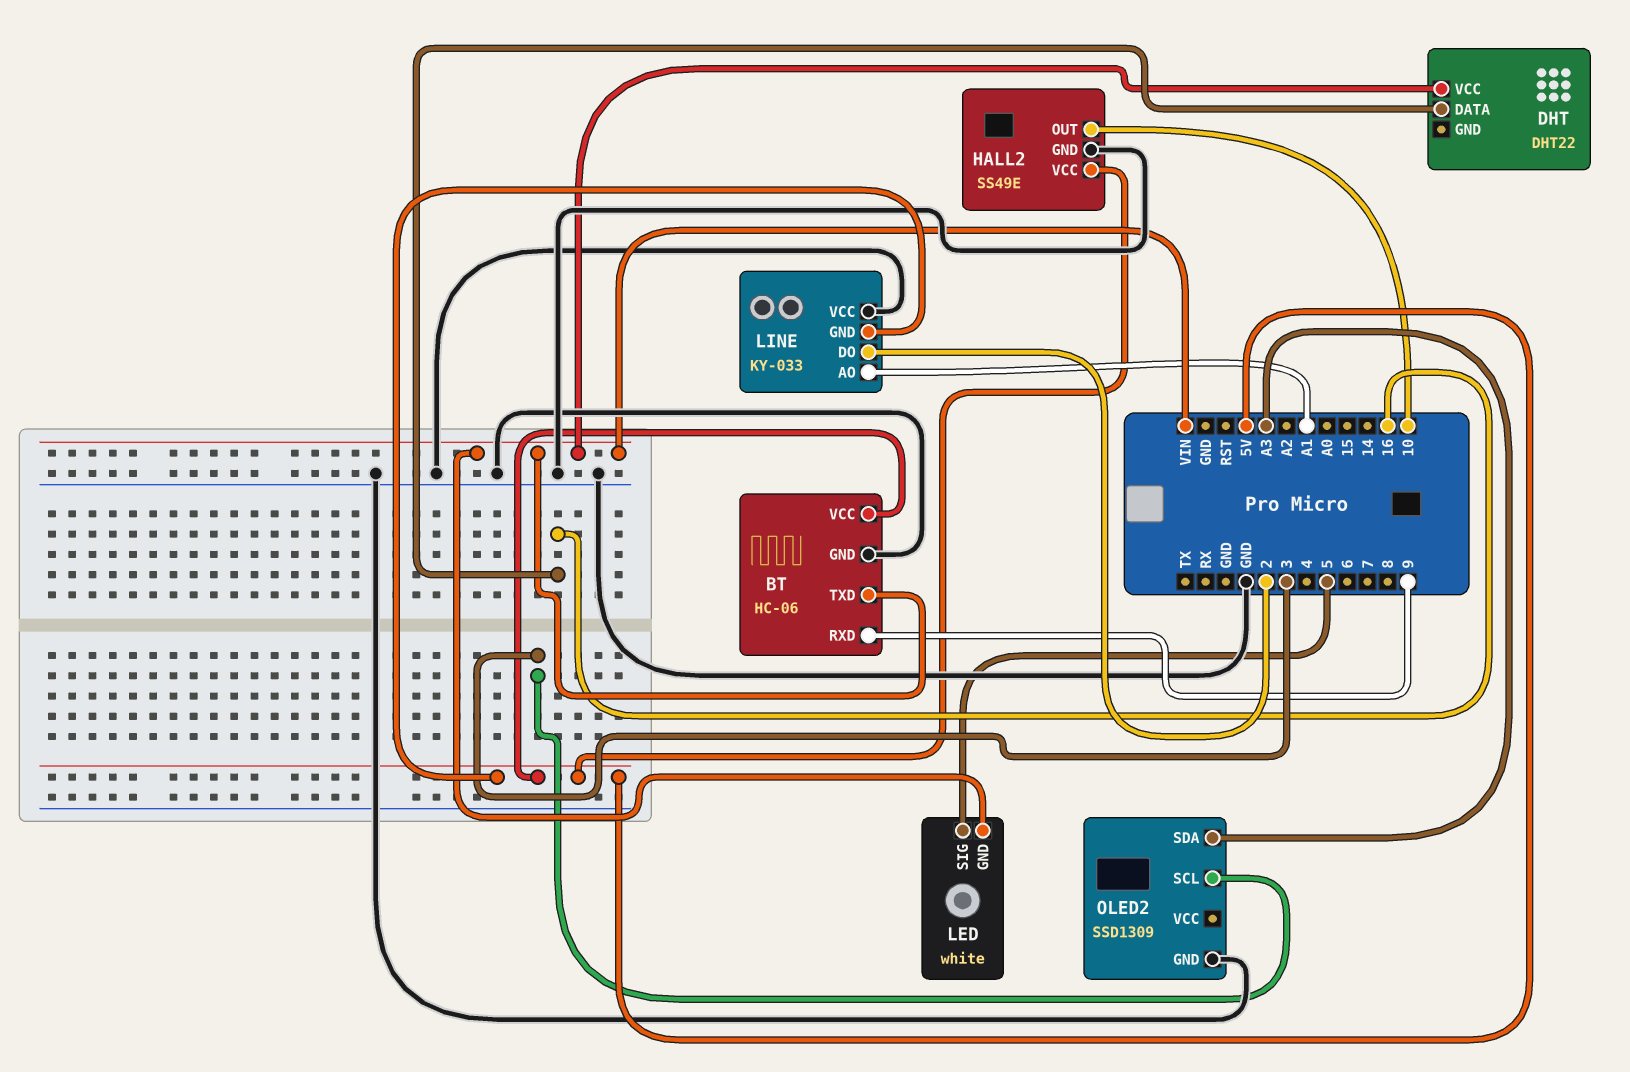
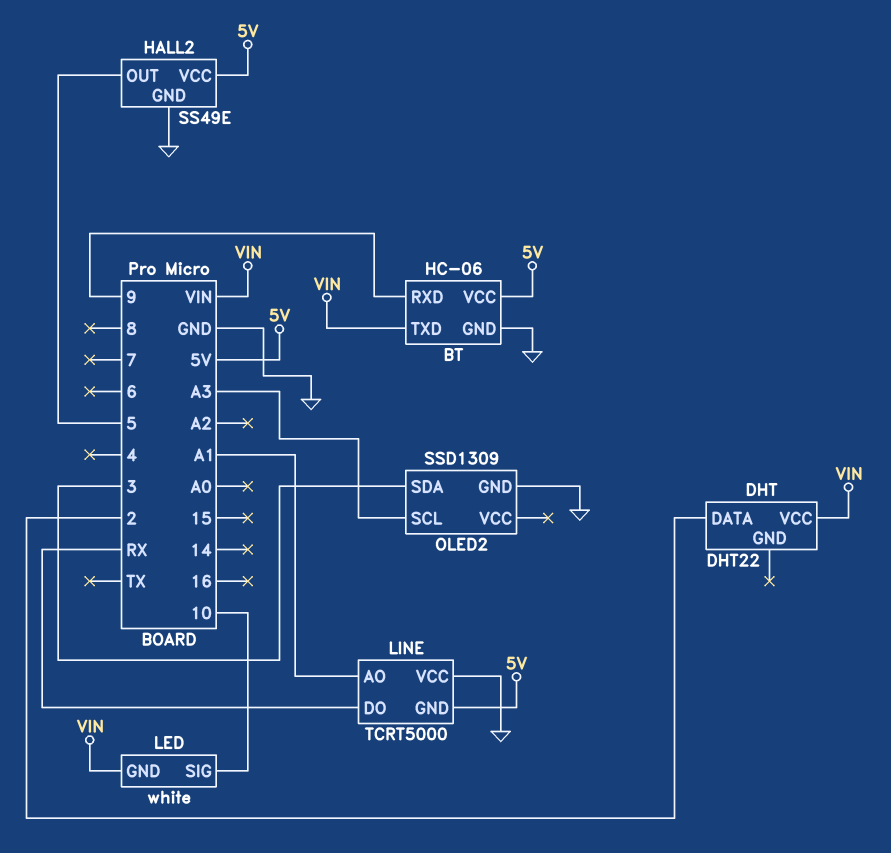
DHT pin DATA: 16 -> 2
HALL2 pin OUT: 10 -> 5
LED pin SIG: 5 -> 10
LINE: KY-033 -> TCRT5000
LINE pin DO: 2 -> RX
OLED2 pin SCL: 3 -> A3
OLED2 pin SDA: A3 -> 3

